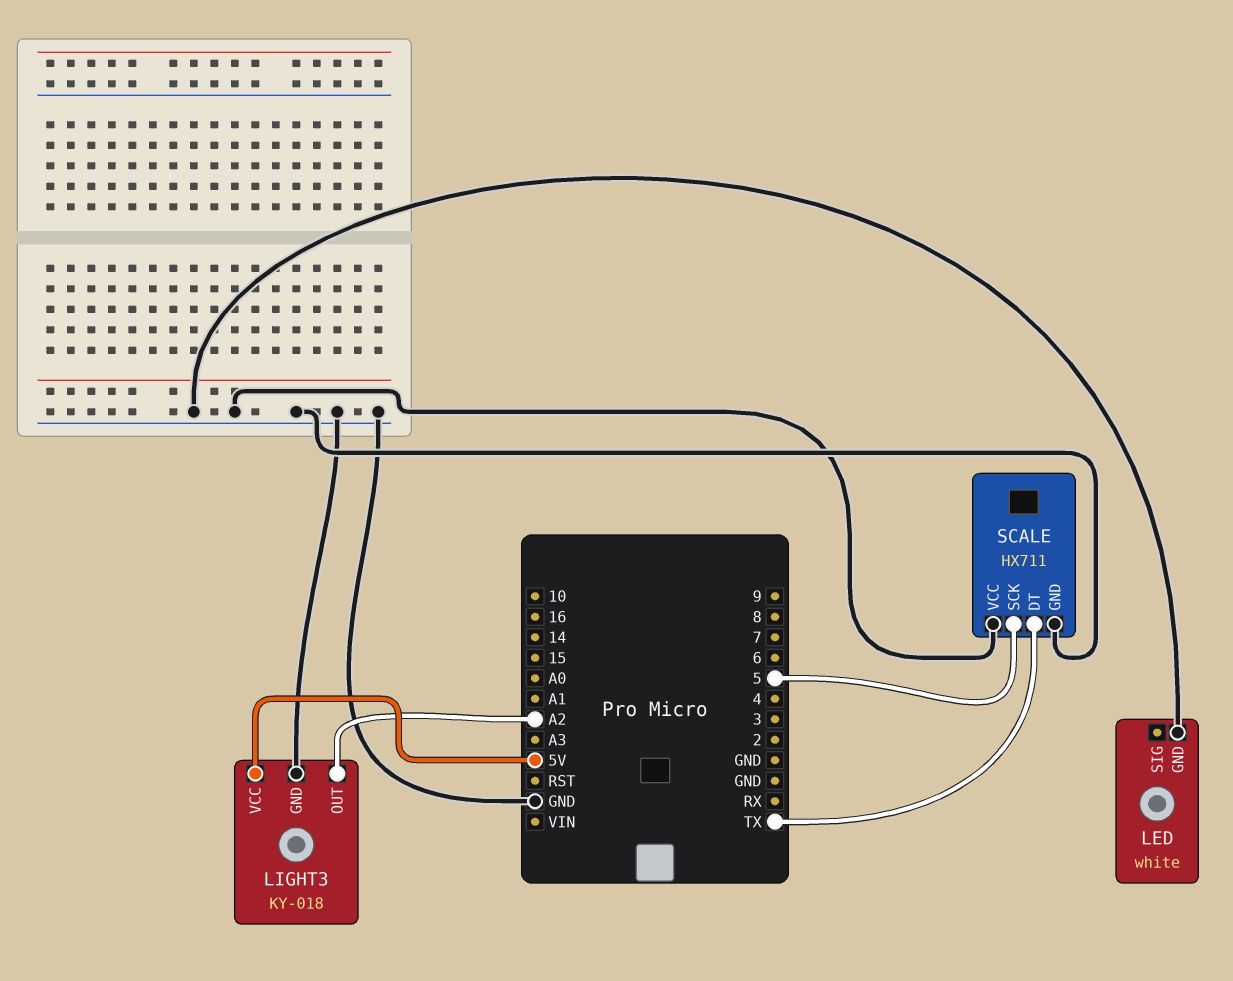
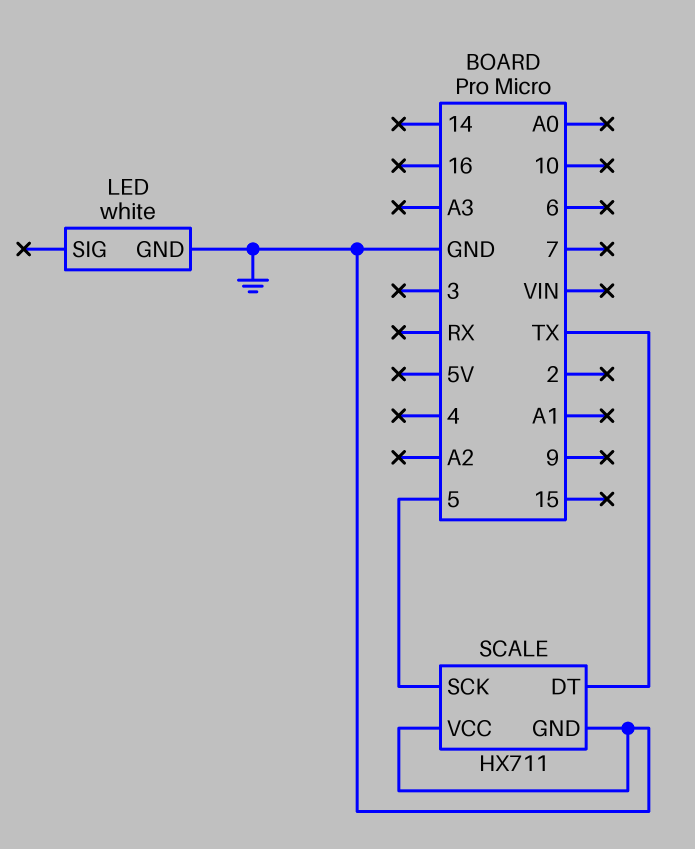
LIGHT3: KY-018 -> none
LIGHT3 pin GND: GND -> none
LIGHT3 pin OUT: A2 -> none
LIGHT3 pin VCC: 5V -> none

